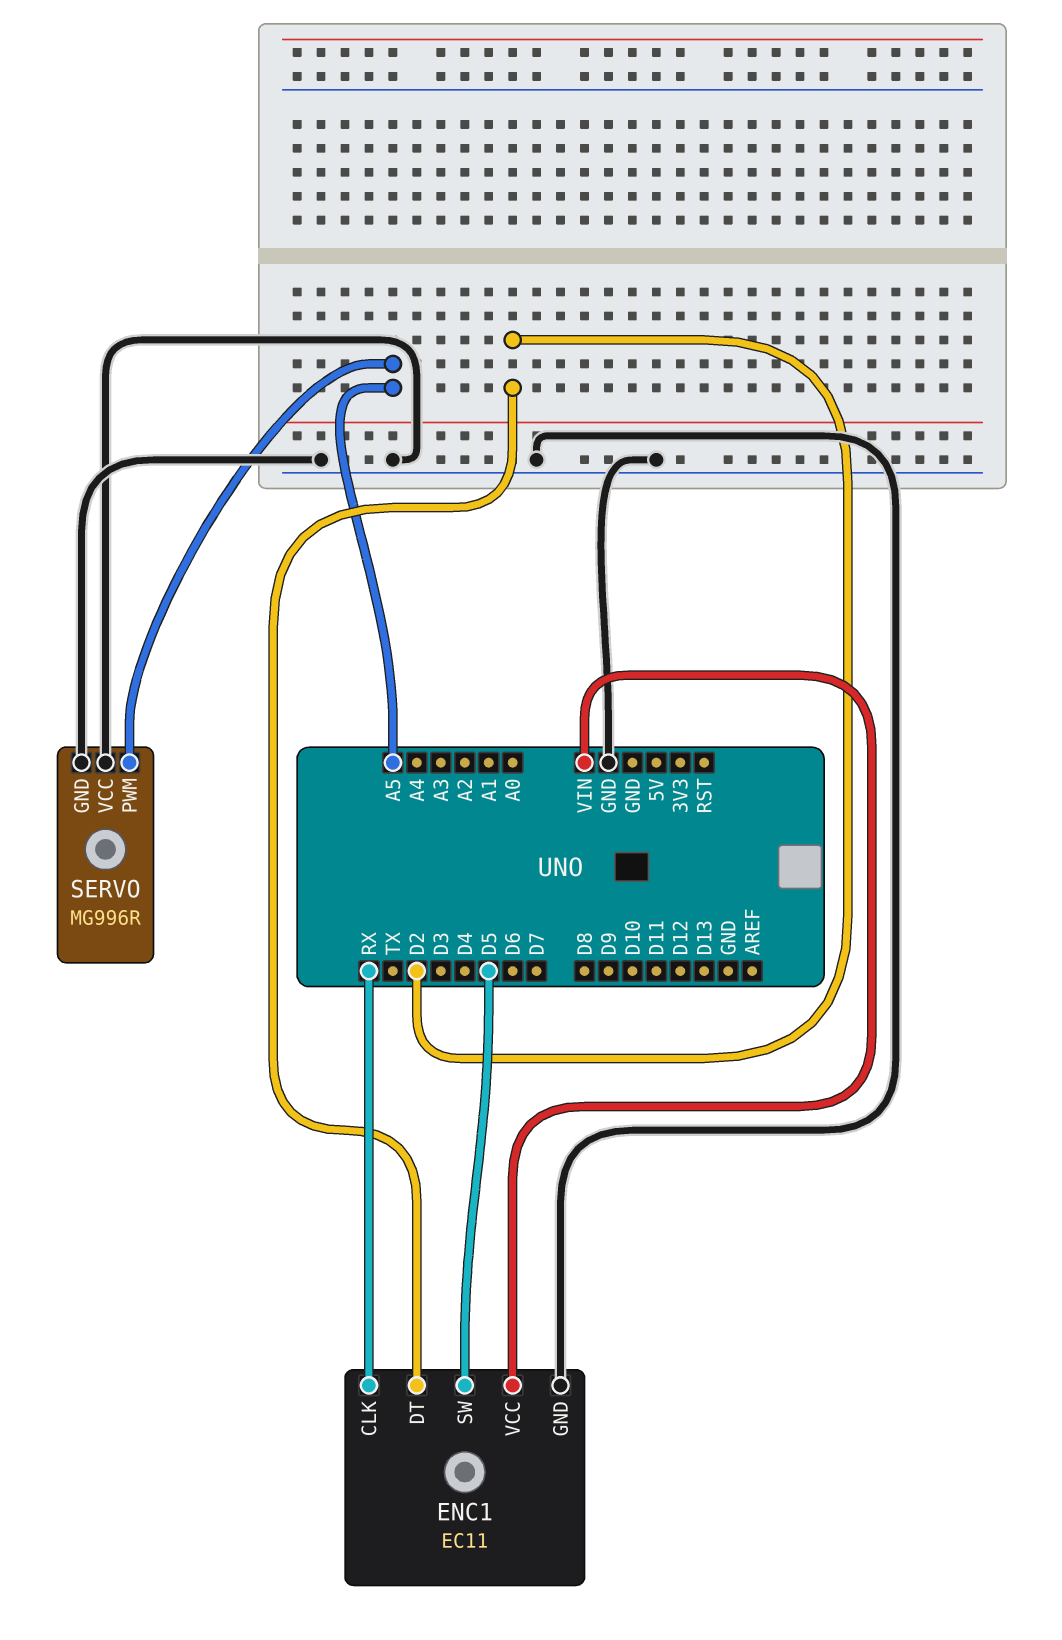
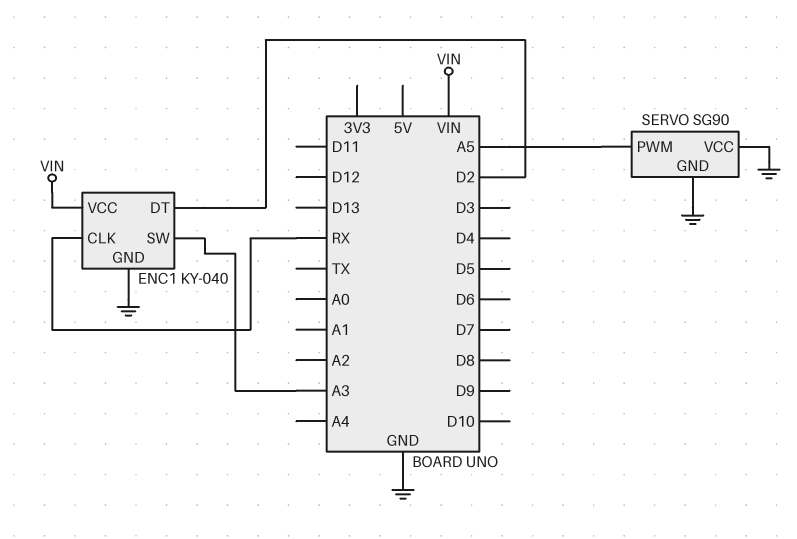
ENC1: EC11 -> KY-040
ENC1 pin SW: D5 -> A3
SERVO: MG996R -> SG90

